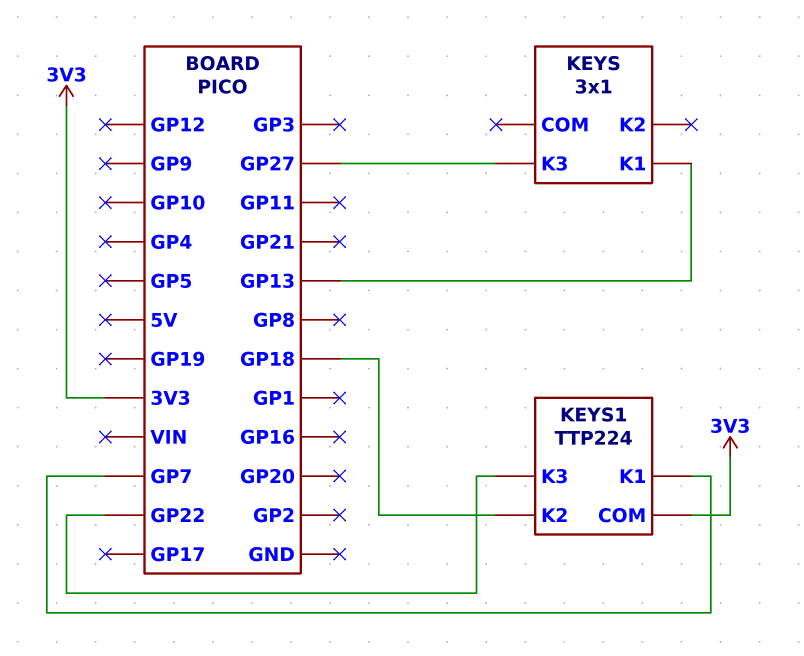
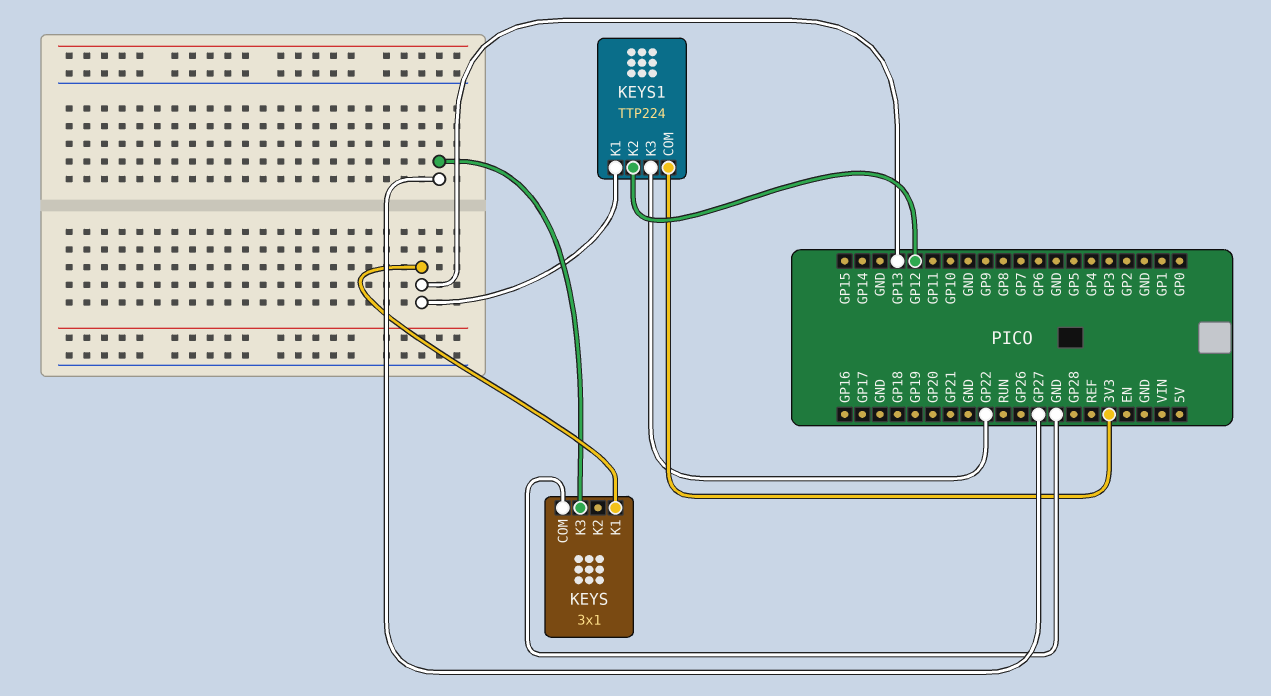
KEYS pin COM: none -> GND
KEYS1 pin K1: GP7 -> GP13
KEYS1 pin K2: GP18 -> GP12

